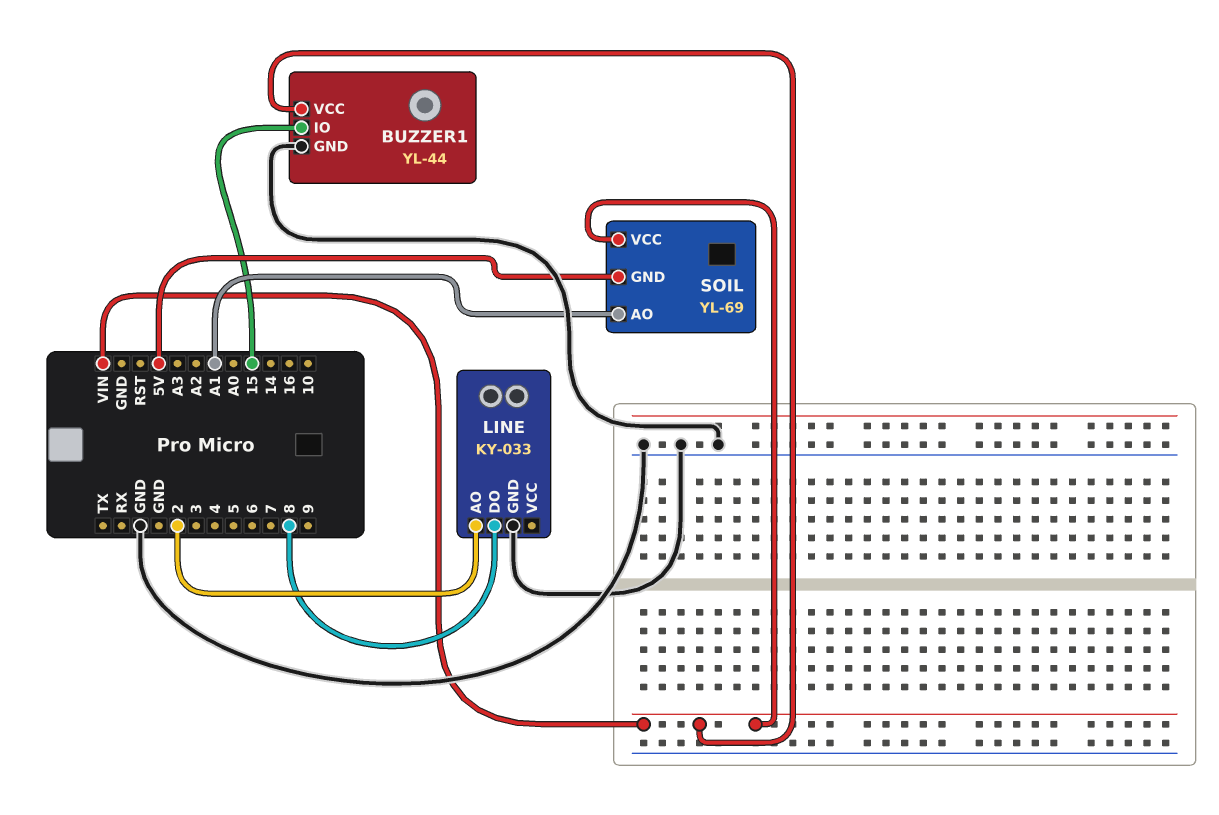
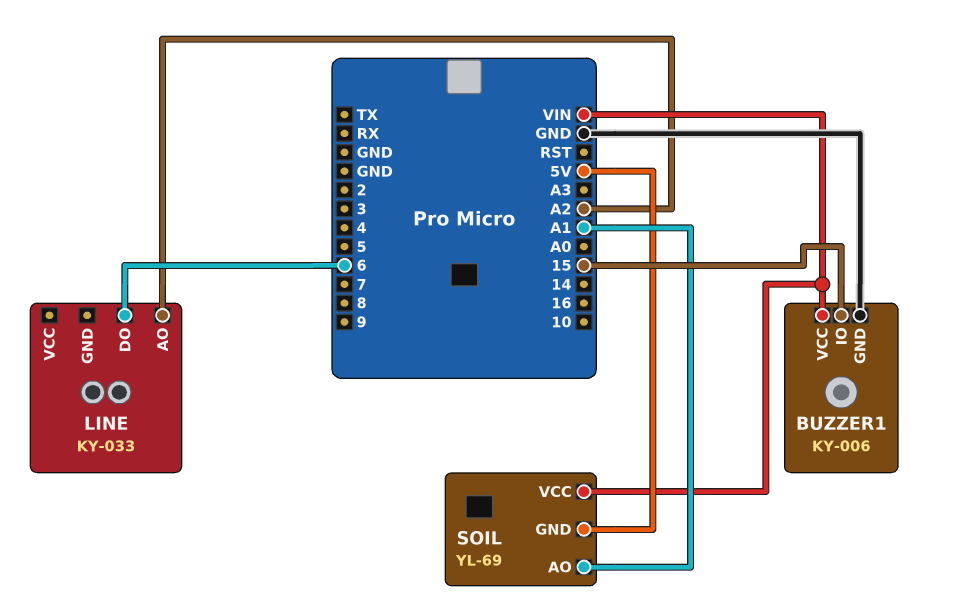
BUZZER1: YL-44 -> KY-006
LINE pin AO: 2 -> A2
LINE pin DO: 8 -> 6
LINE pin GND: GND -> none

